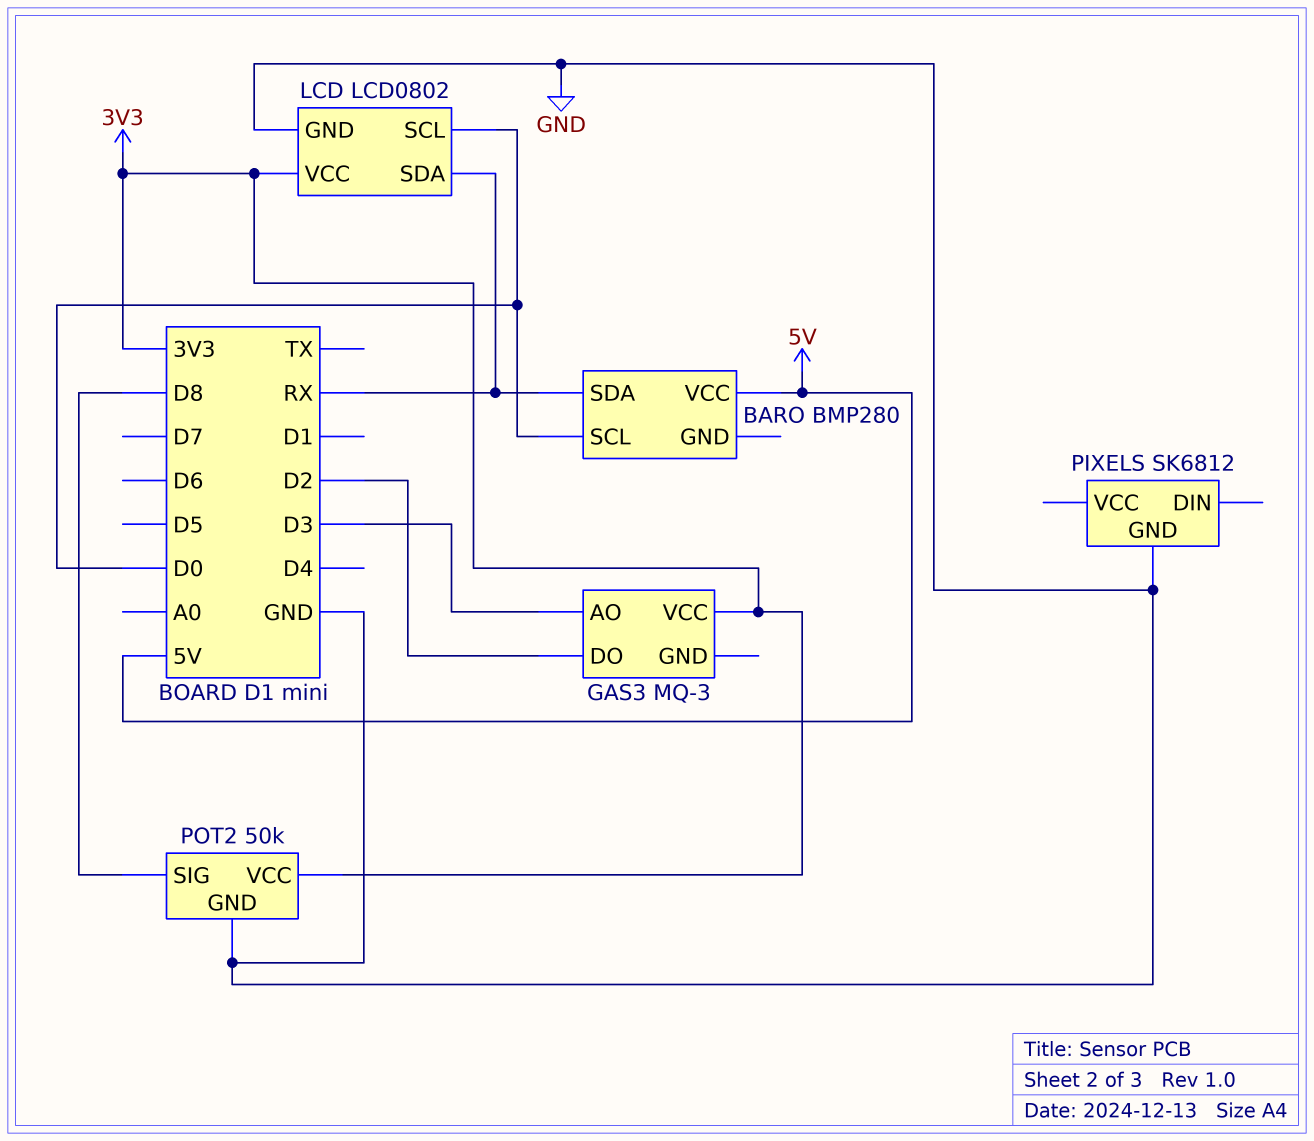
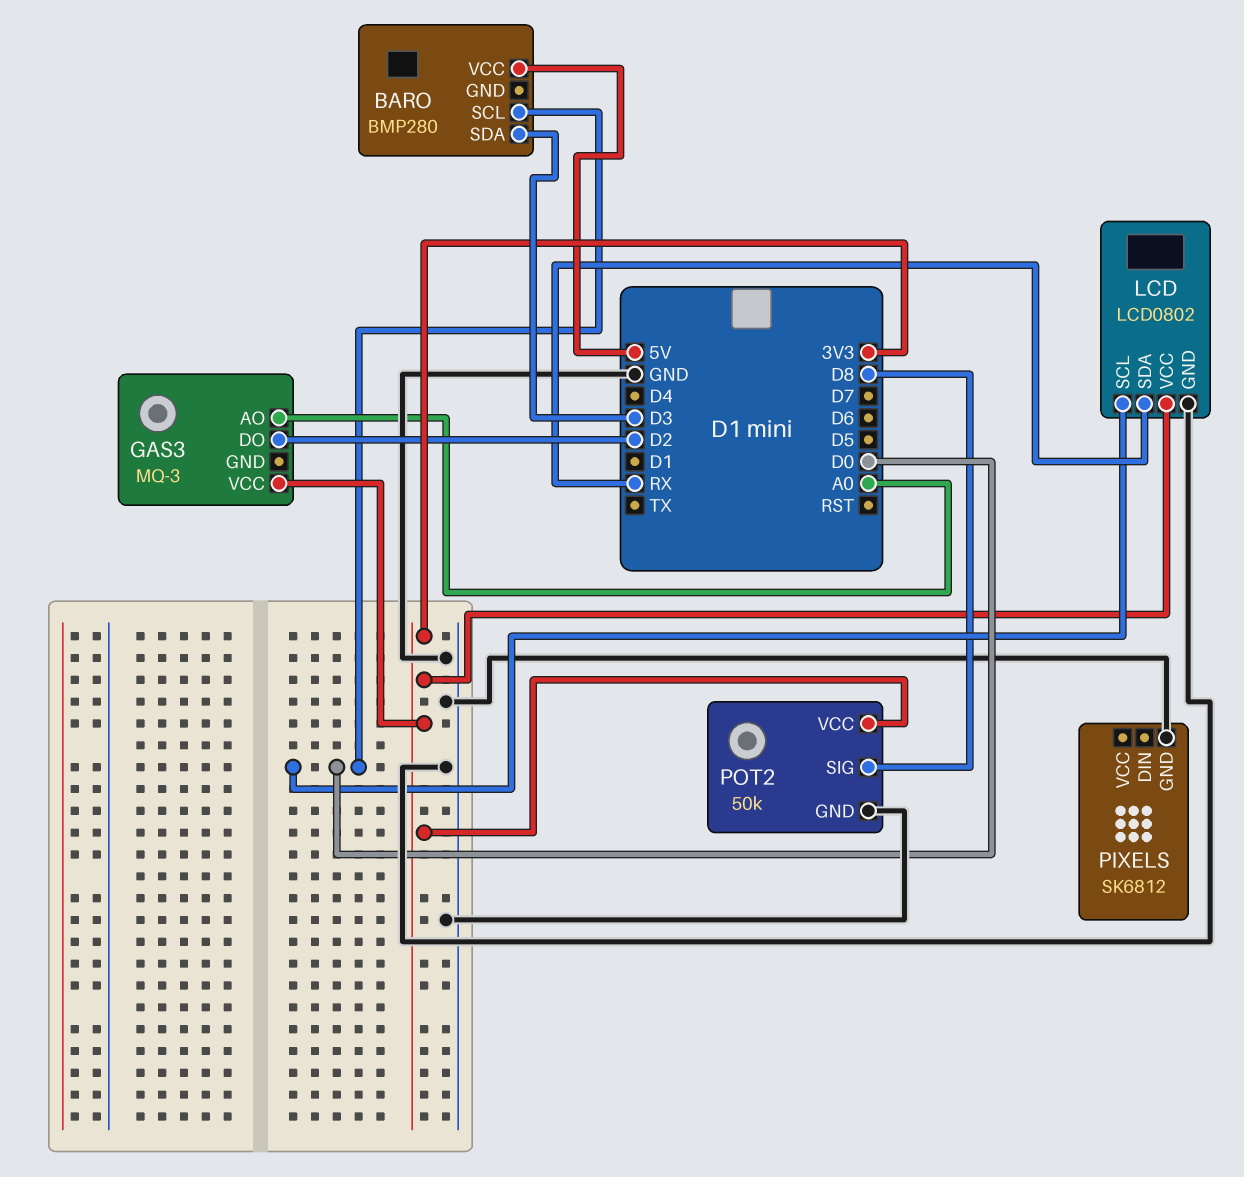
BARO pin SDA: RX -> D3
GAS3 pin AO: D3 -> A0

